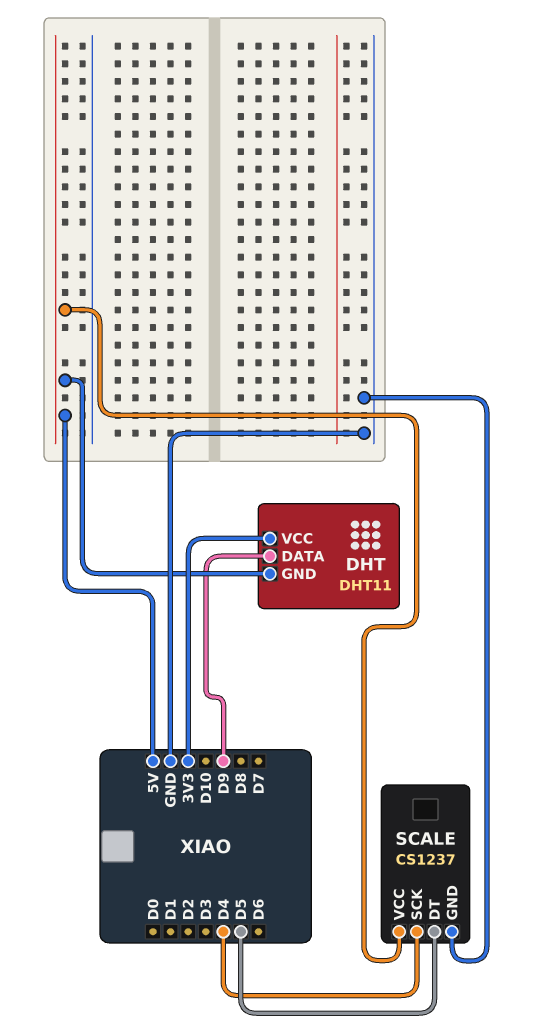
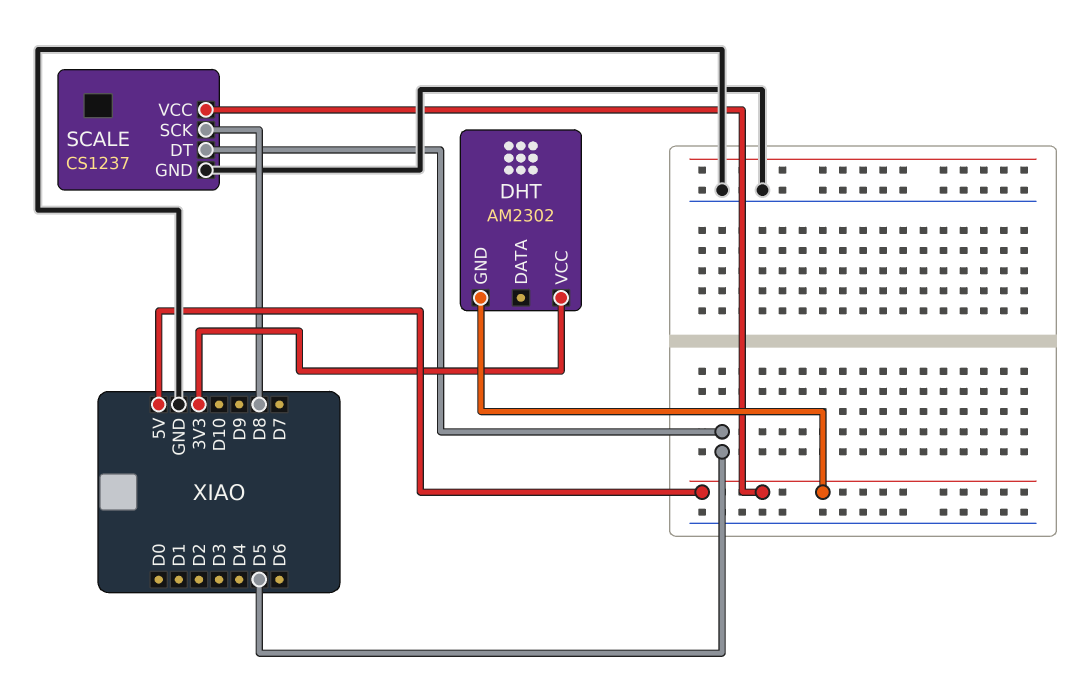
DHT: DHT11 -> AM2302
DHT pin DATA: D9 -> none
SCALE pin SCK: D4 -> D8

